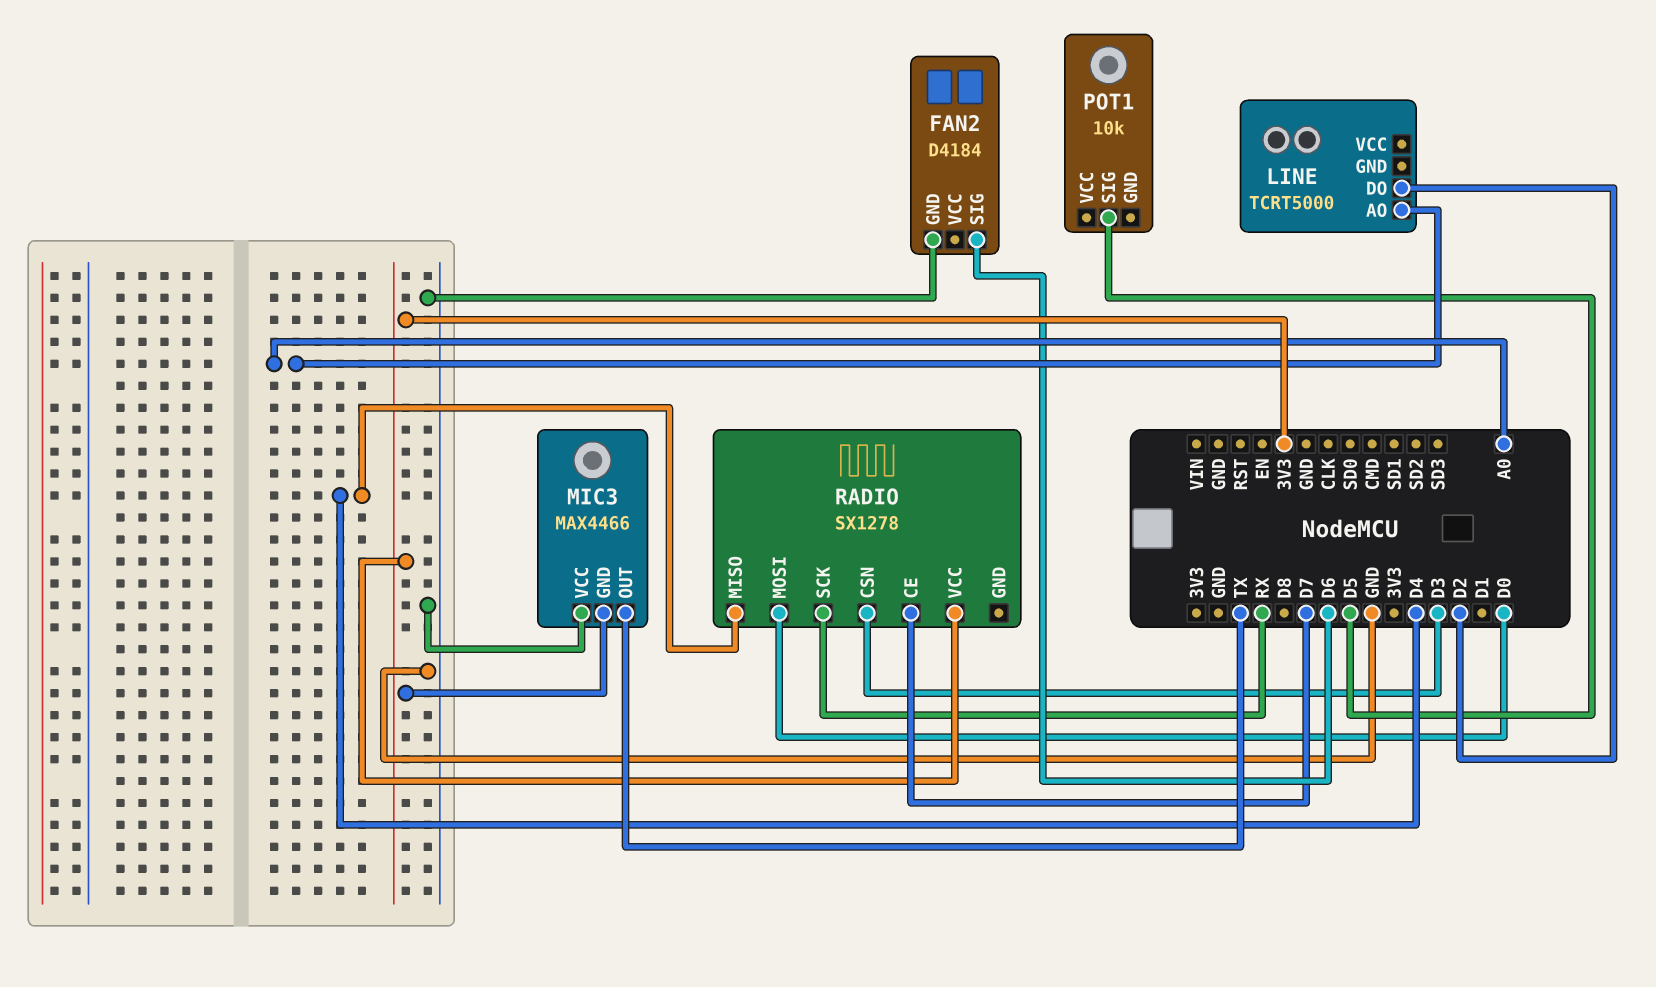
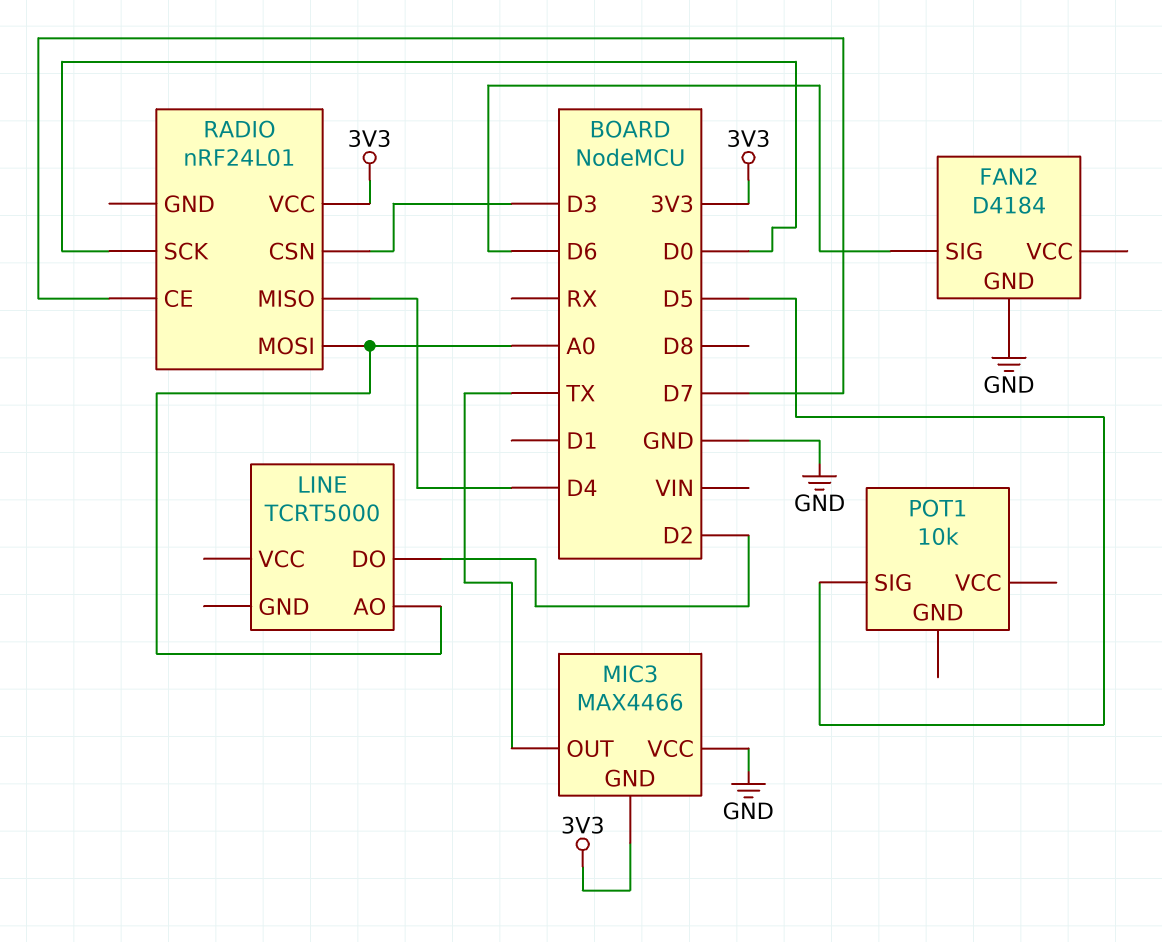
RADIO: SX1278 -> nRF24L01
RADIO pin MOSI: D0 -> A0
RADIO pin SCK: RX -> D0

